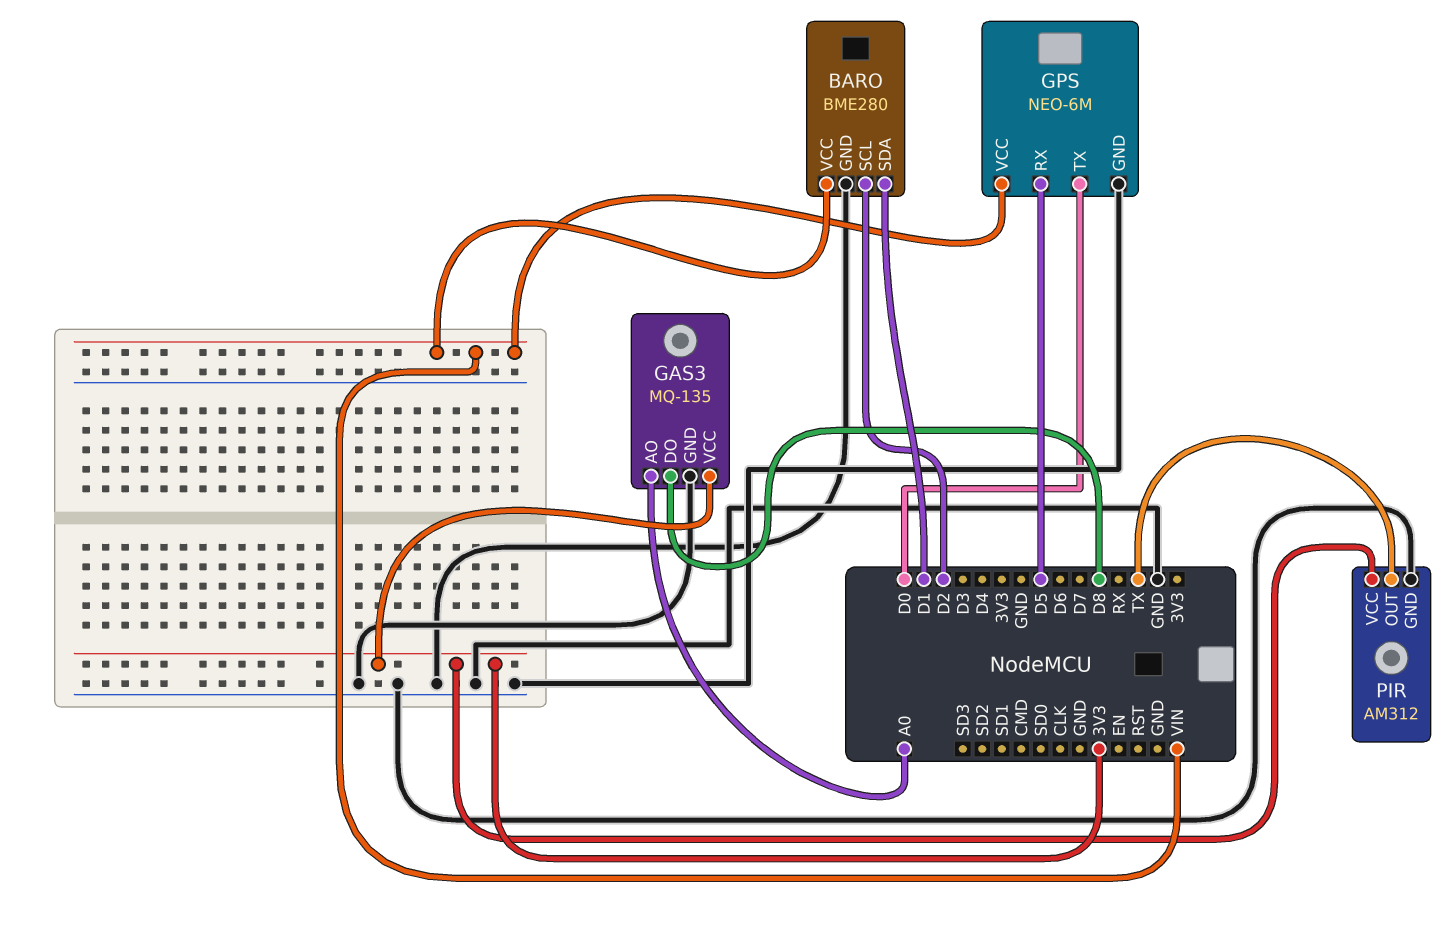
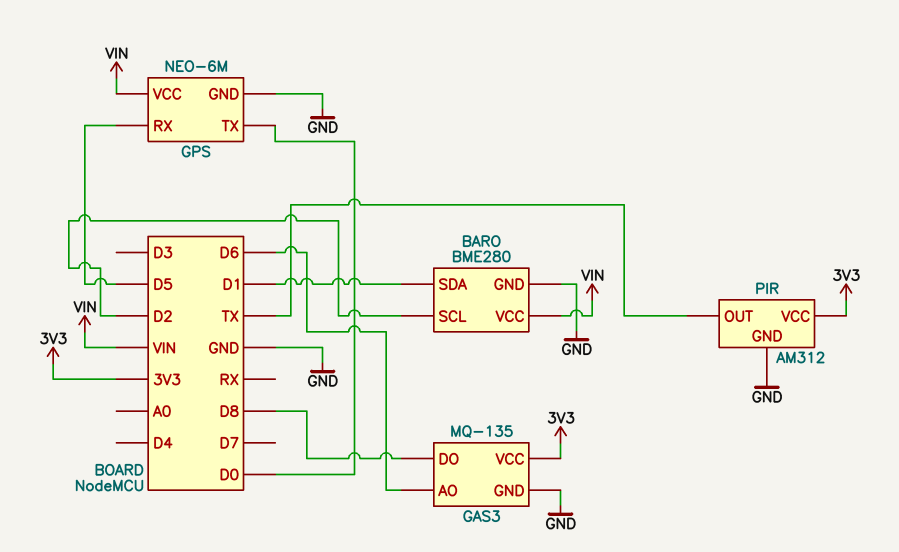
GAS3 pin AO: A0 -> D6

